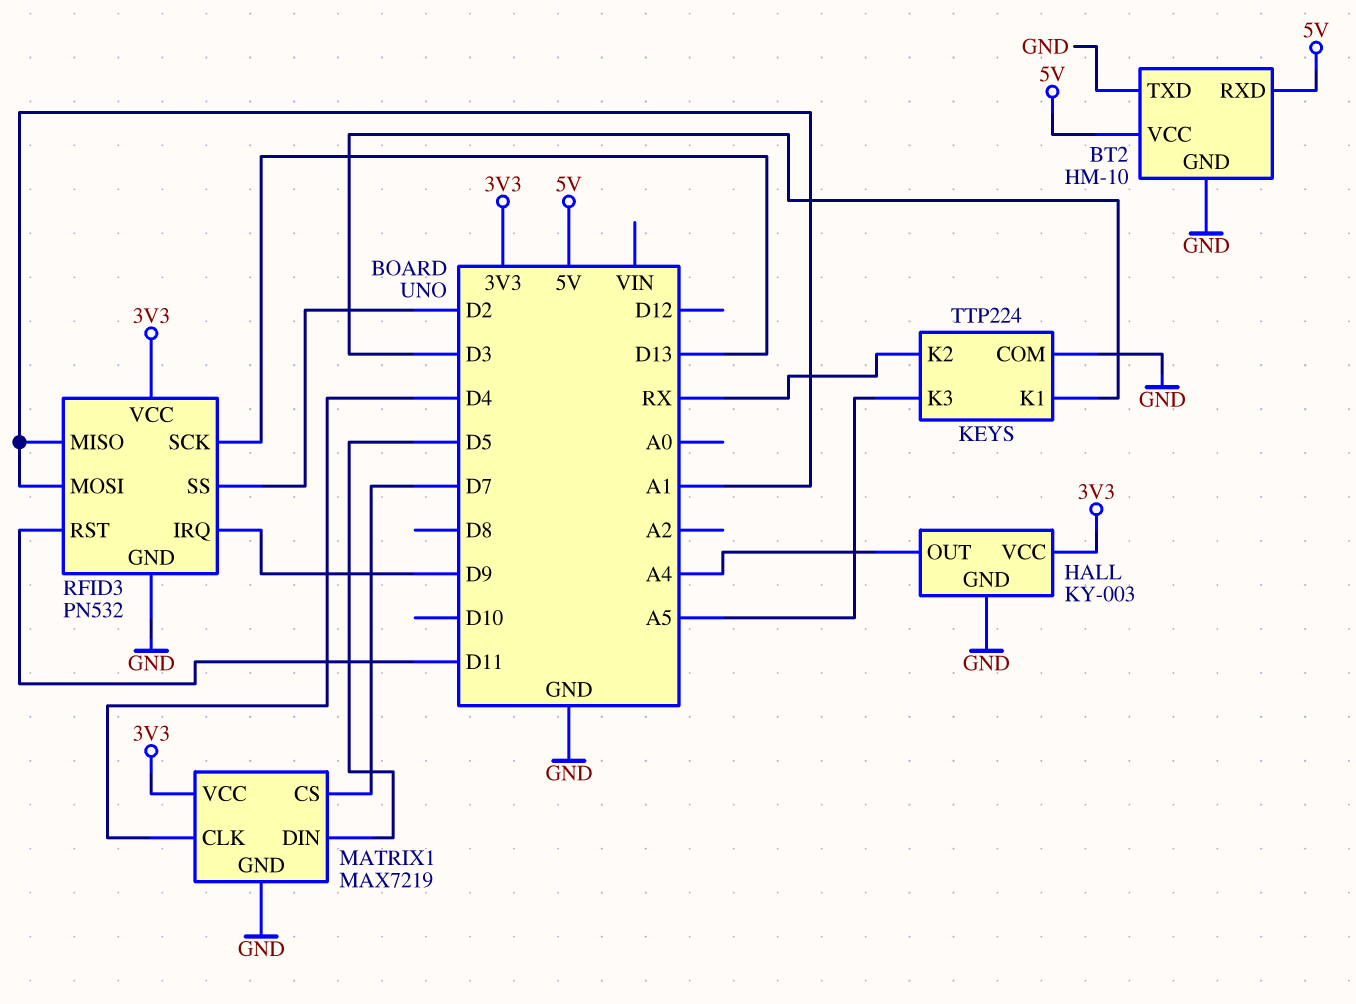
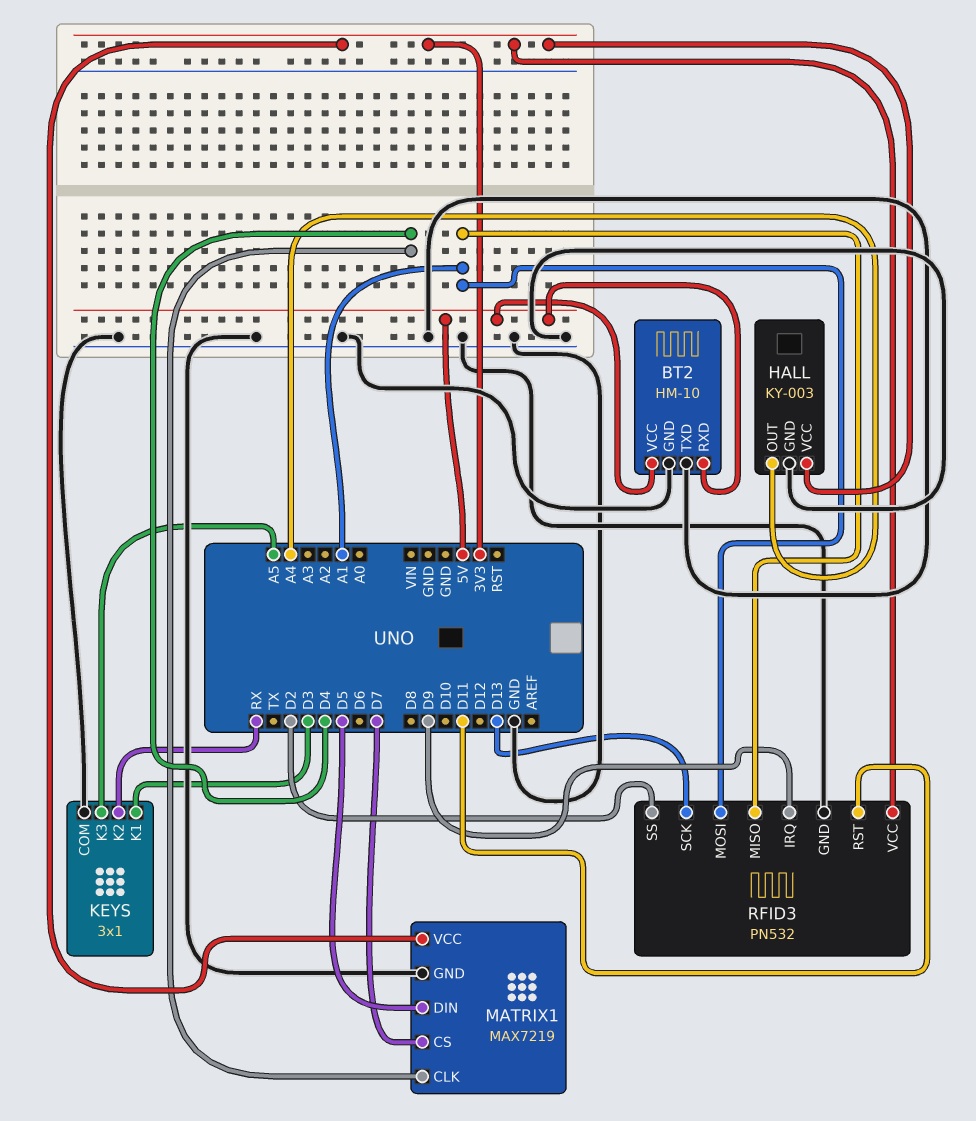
KEYS: TTP224 -> 3x1

